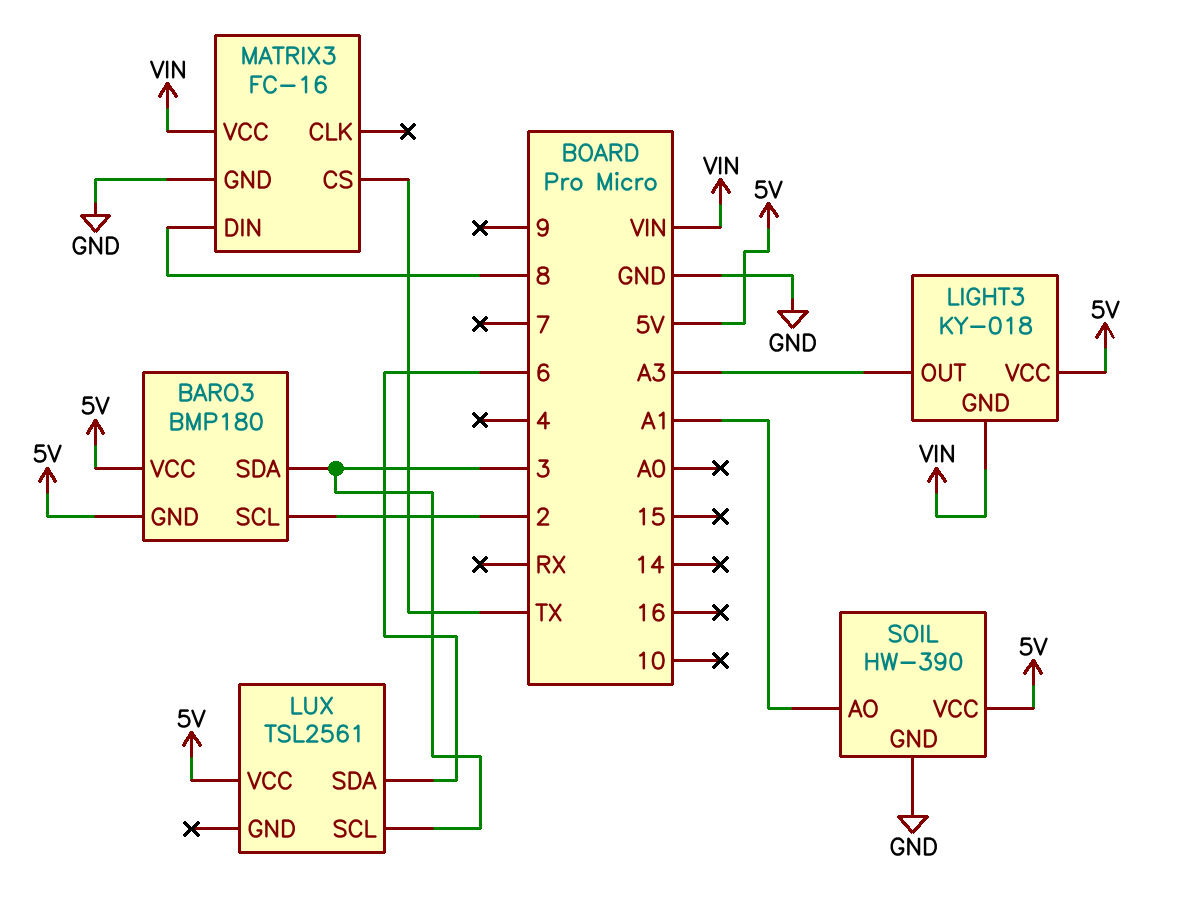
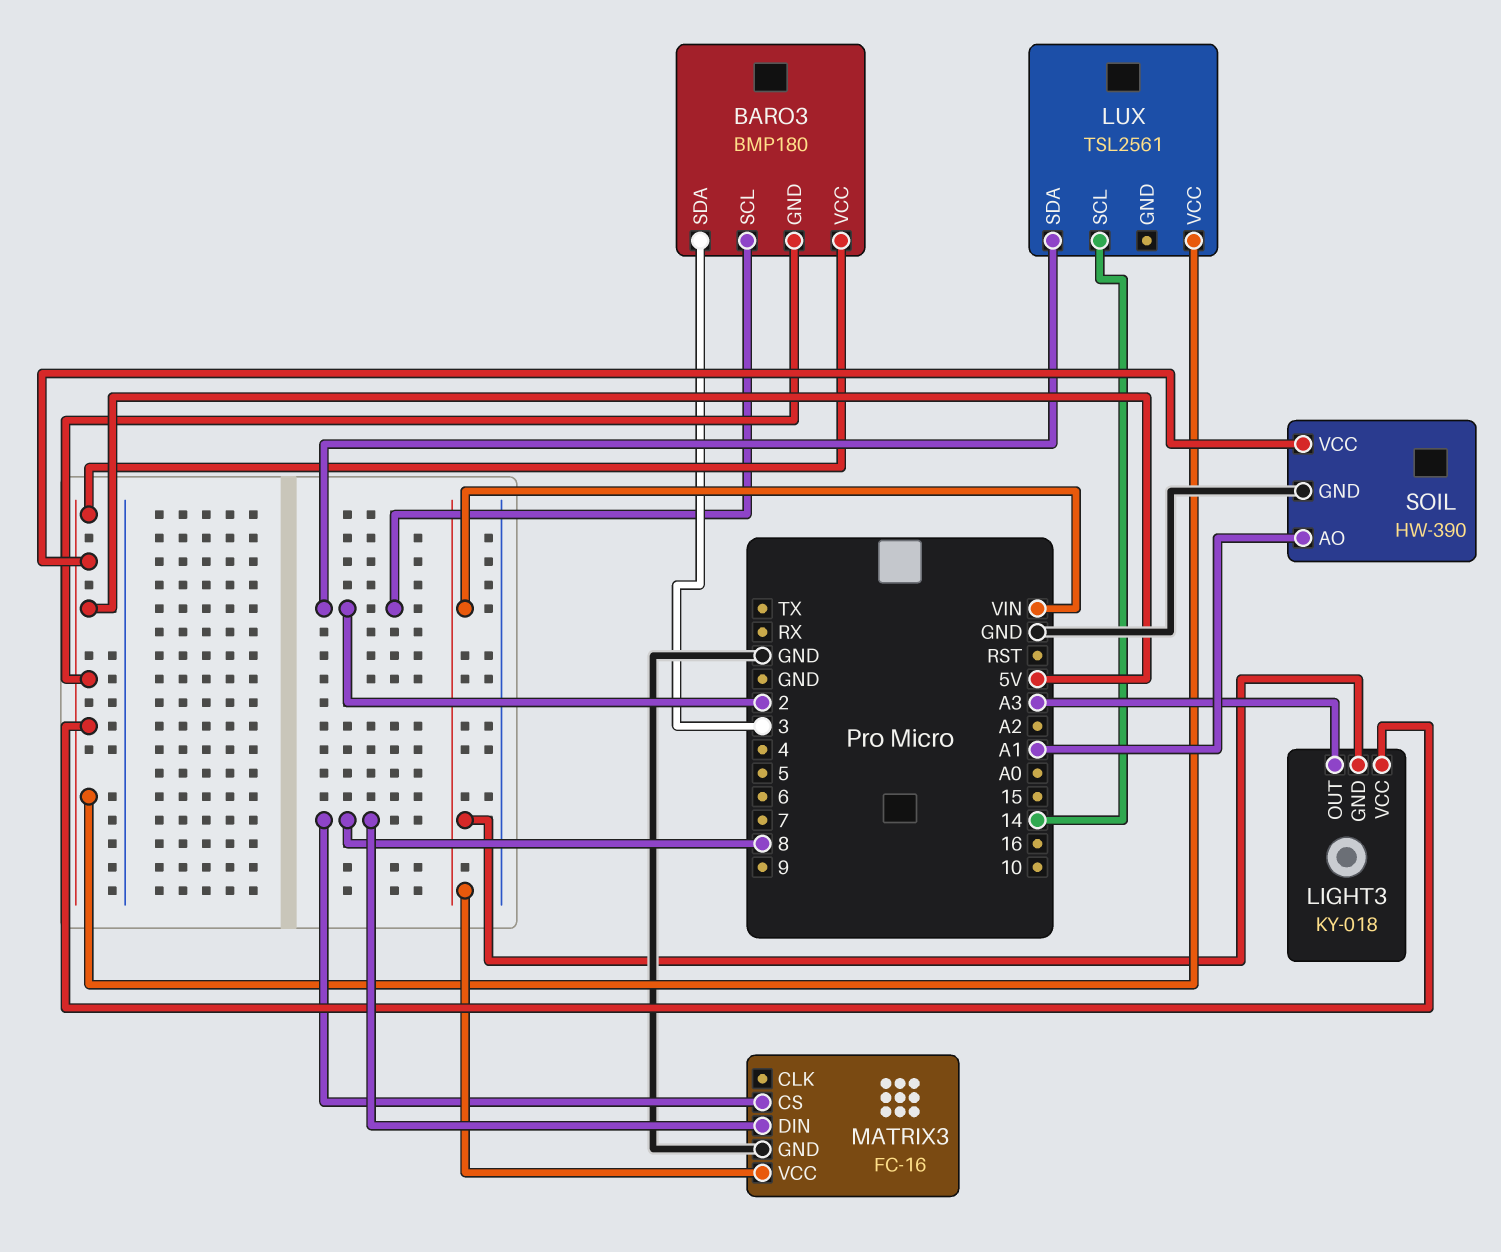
LUX pin SCL: 3 -> 14
LUX pin SDA: 6 -> 2
MATRIX3 pin CS: TX -> 8

